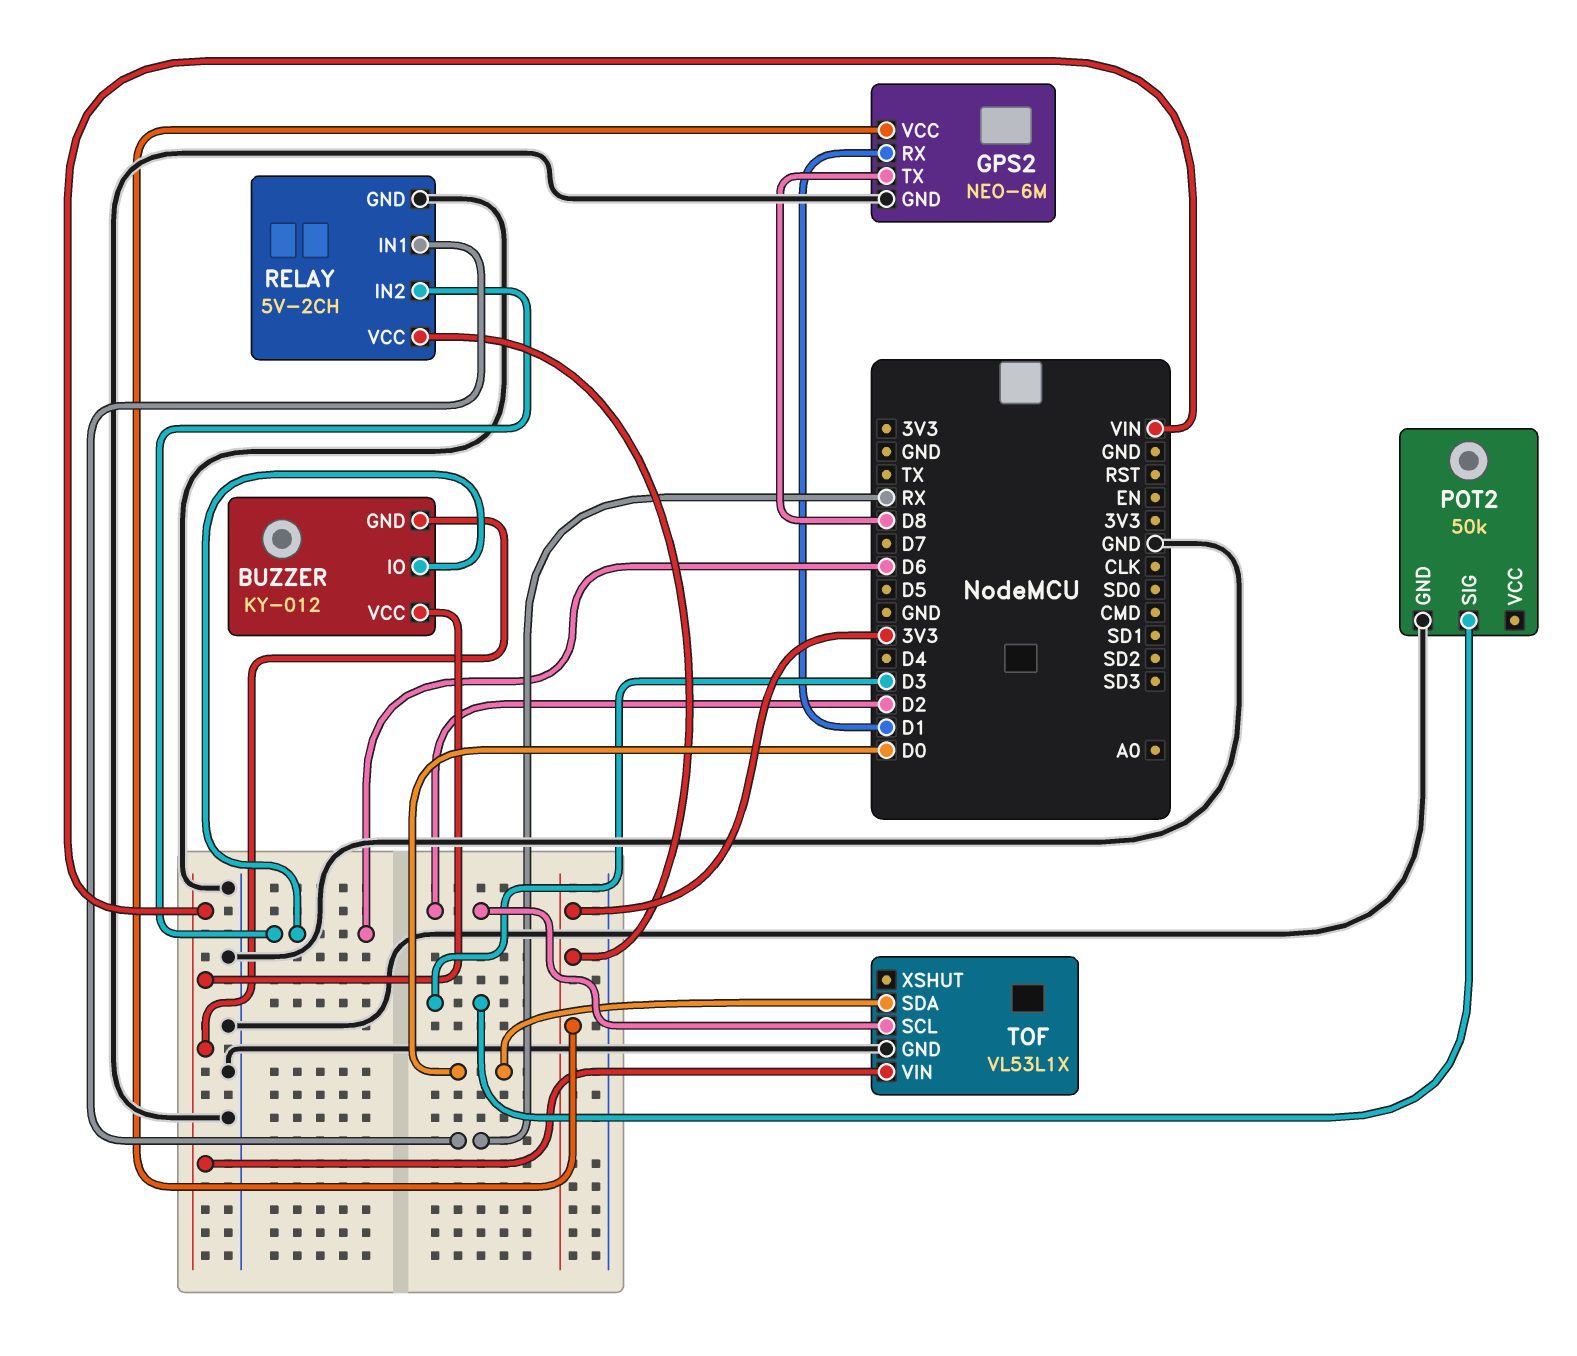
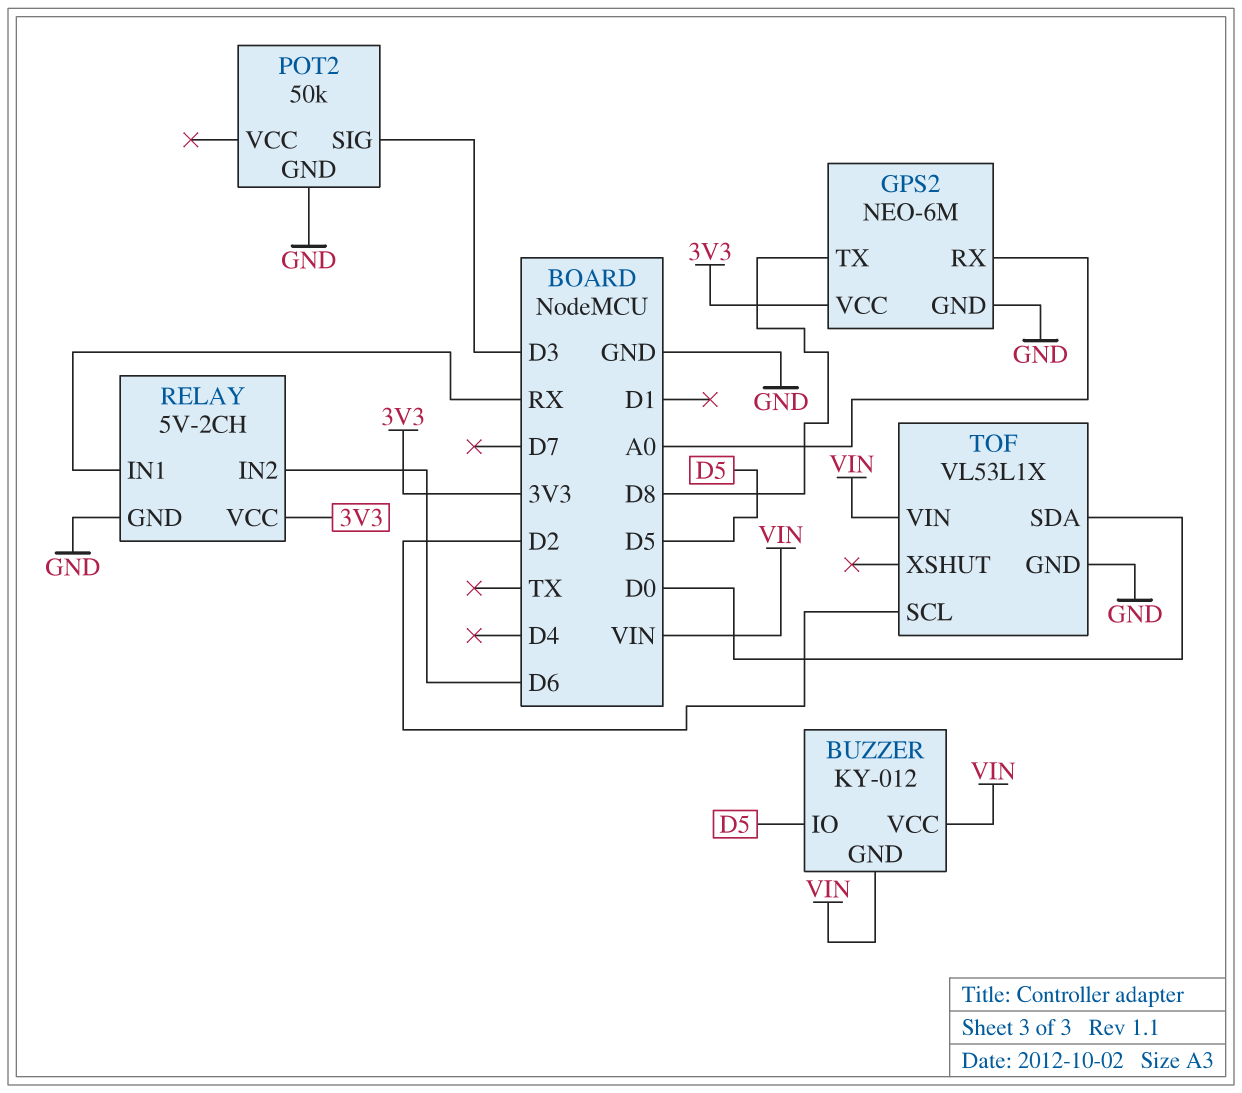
BUZZER pin IO: D6 -> D5
GPS2 pin RX: D1 -> A0

